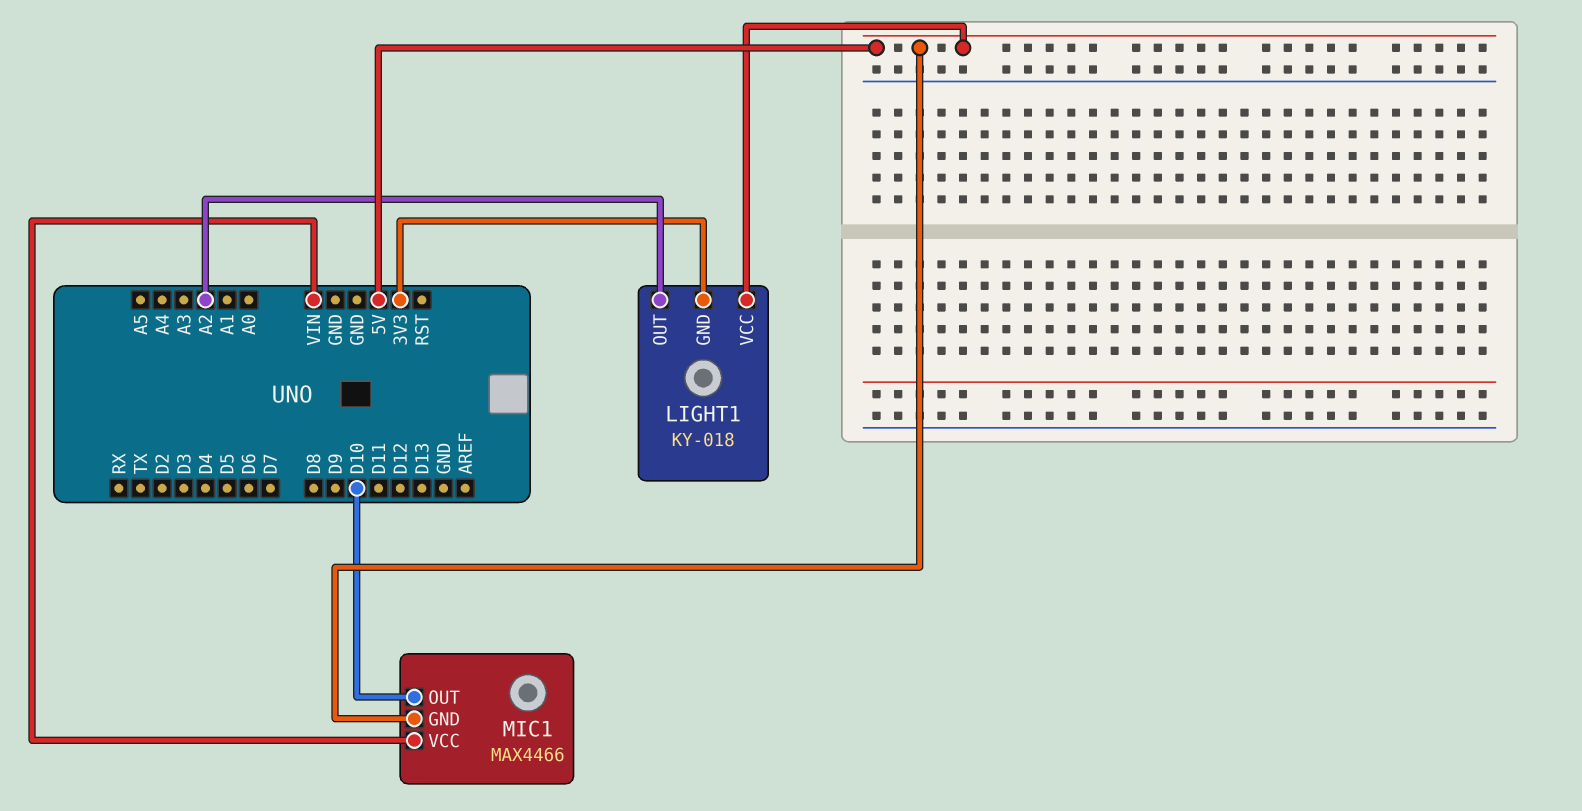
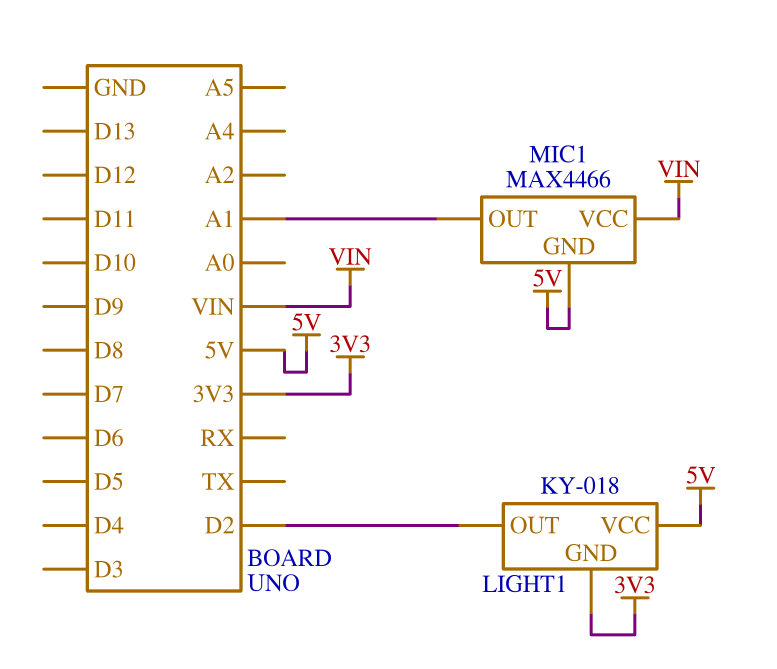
LIGHT1 pin OUT: A2 -> D2
MIC1 pin OUT: D10 -> A1

